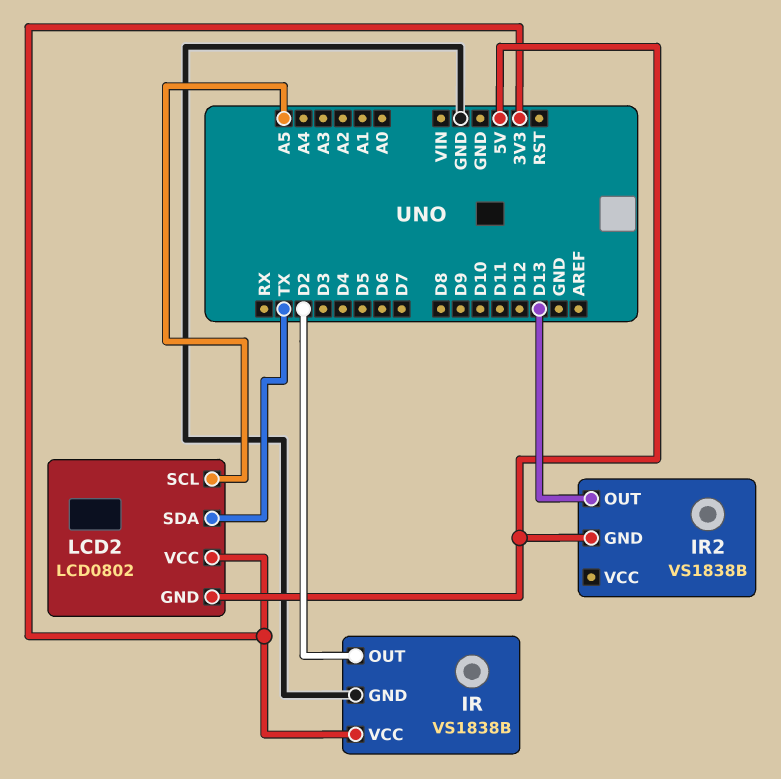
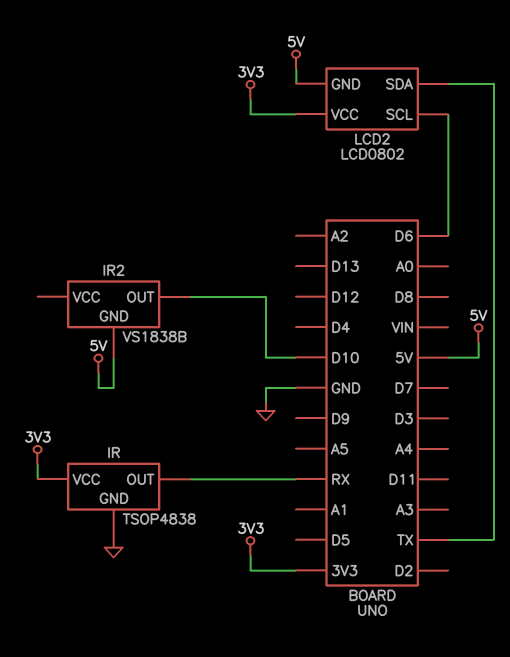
IR: VS1838B -> TSOP4838
IR pin OUT: D2 -> RX
IR2 pin OUT: D13 -> D10
LCD2 pin SCL: A5 -> D6

